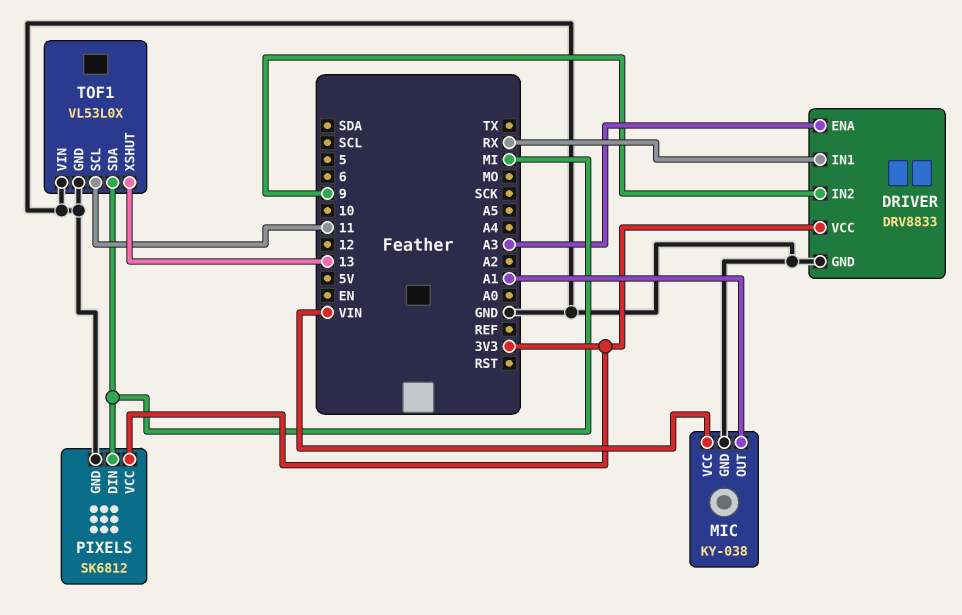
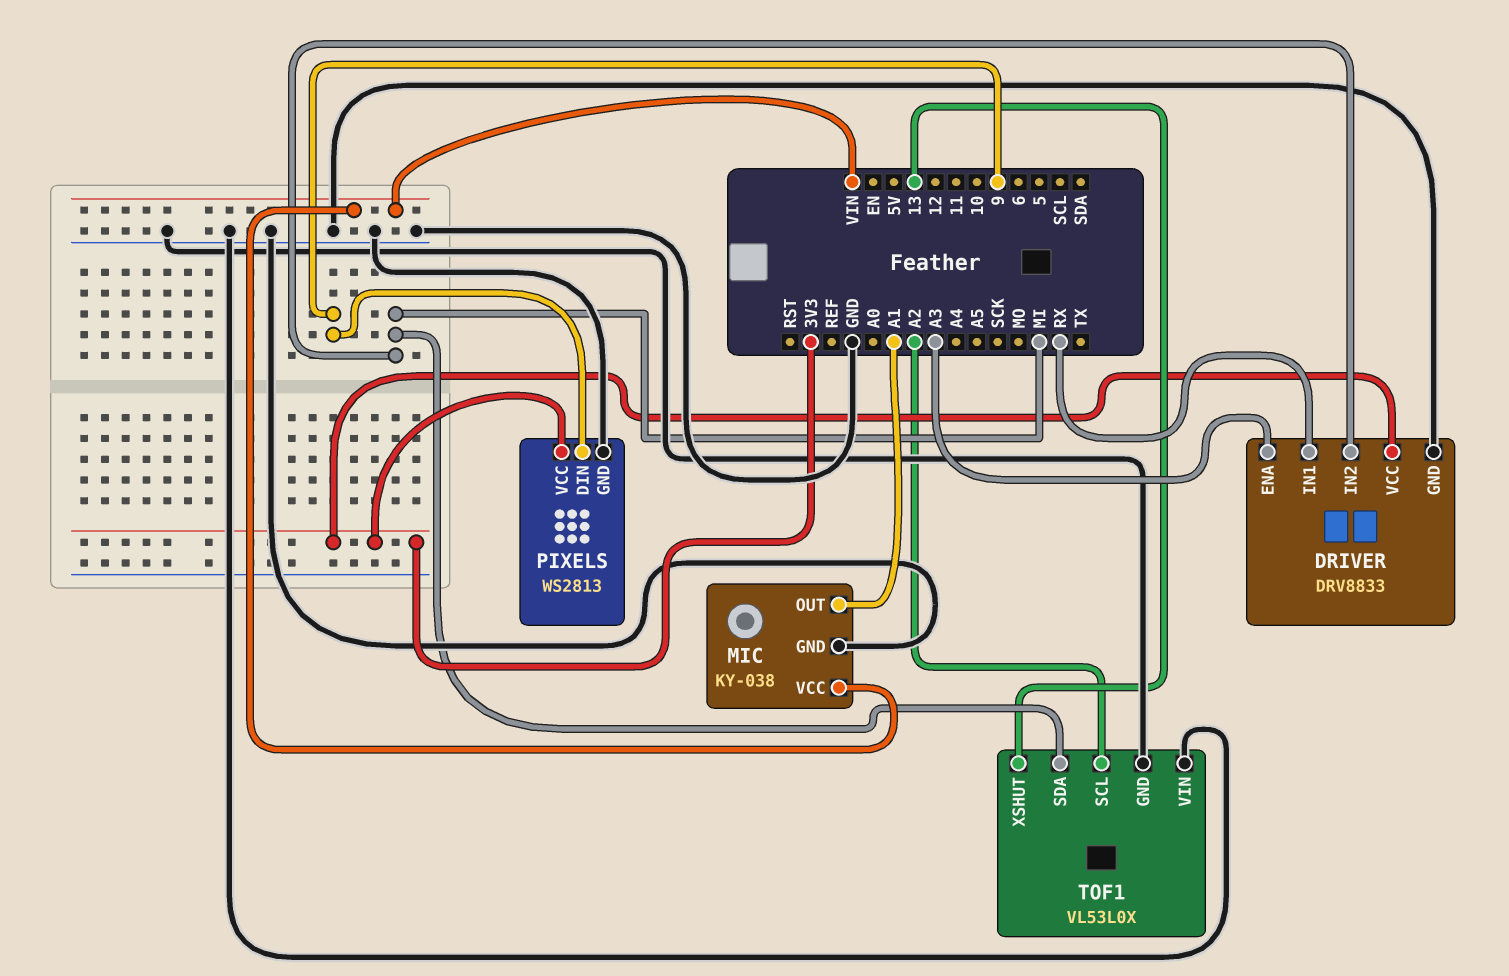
DRIVER pin IN2: 9 -> MI
PIXELS: SK6812 -> WS2813
PIXELS pin DIN: MI -> 9
TOF1 pin SCL: 11 -> A2

